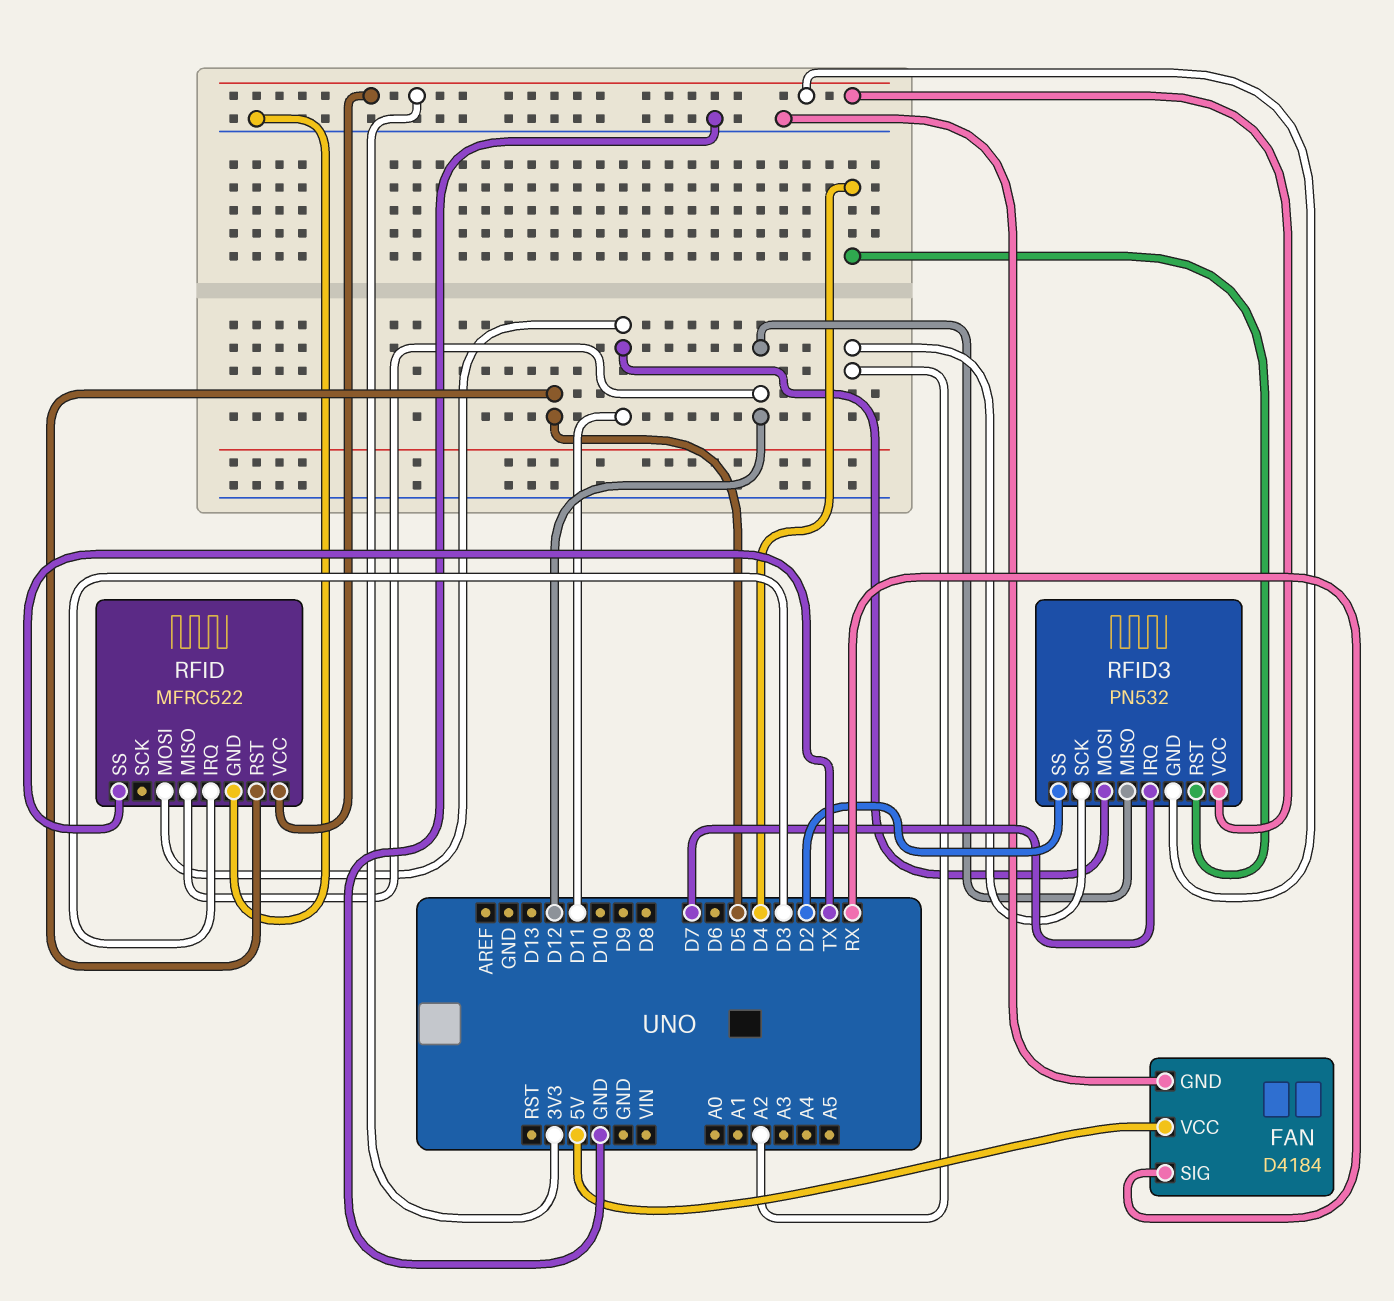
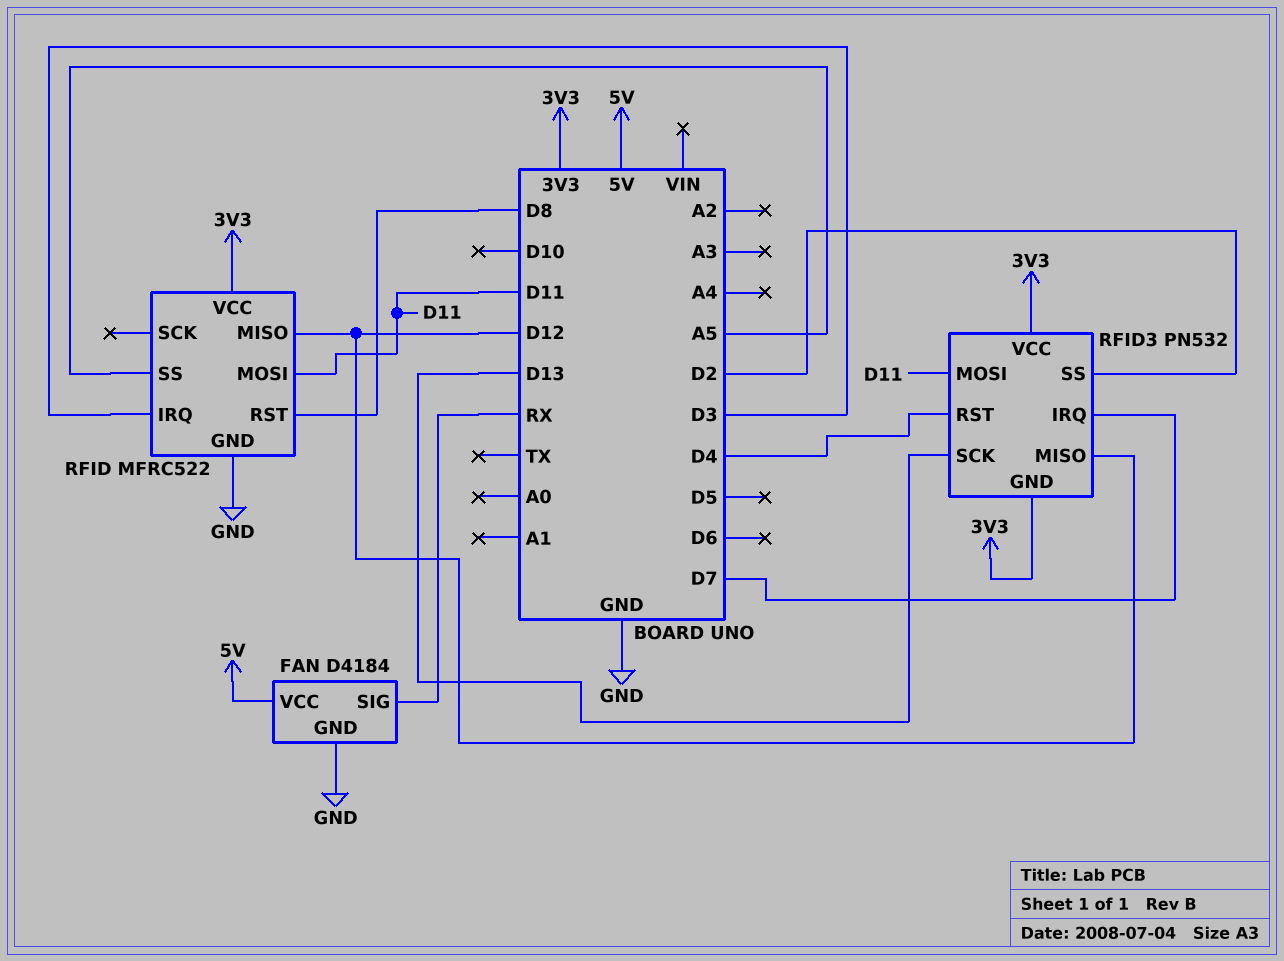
RFID pin RST: D5 -> D8
RFID pin SS: TX -> A5
RFID3 pin SCK: A2 -> D13

